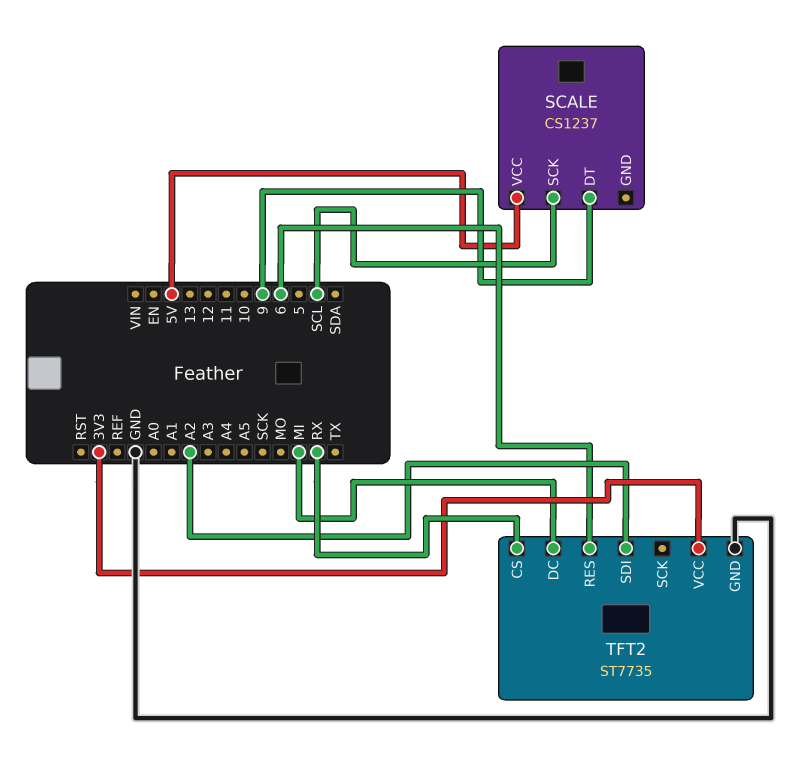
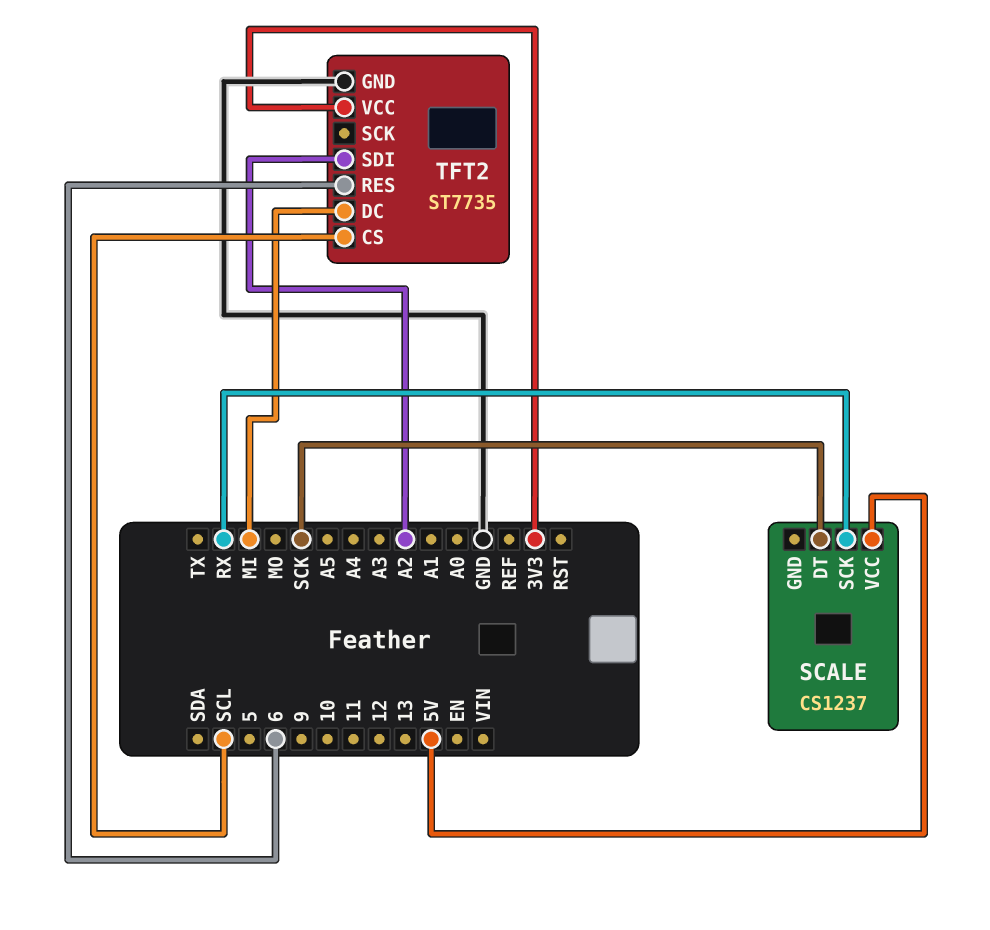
SCALE pin DT: 9 -> SCK
SCALE pin SCK: SCL -> RX
TFT2 pin CS: RX -> SCL

